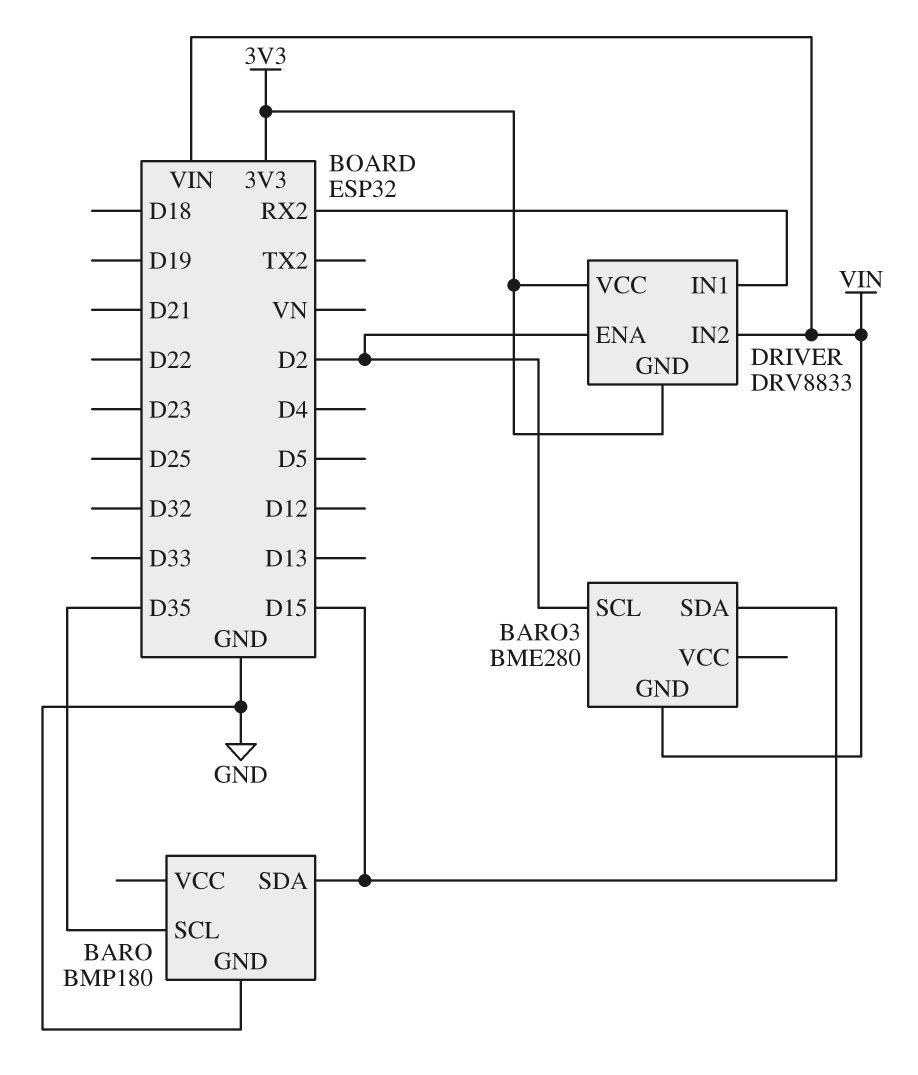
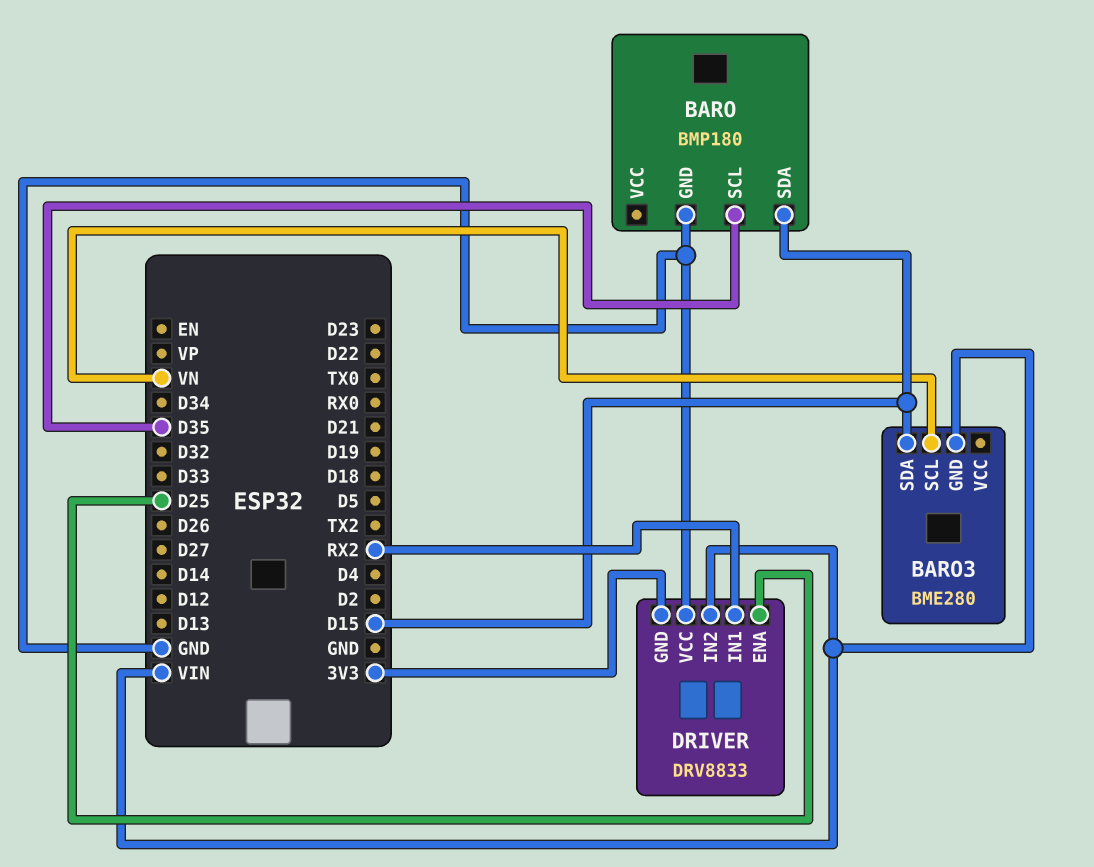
BARO3 pin SCL: D2 -> VN
DRIVER pin ENA: D2 -> D25
DRIVER pin VCC: 3V3 -> GND

